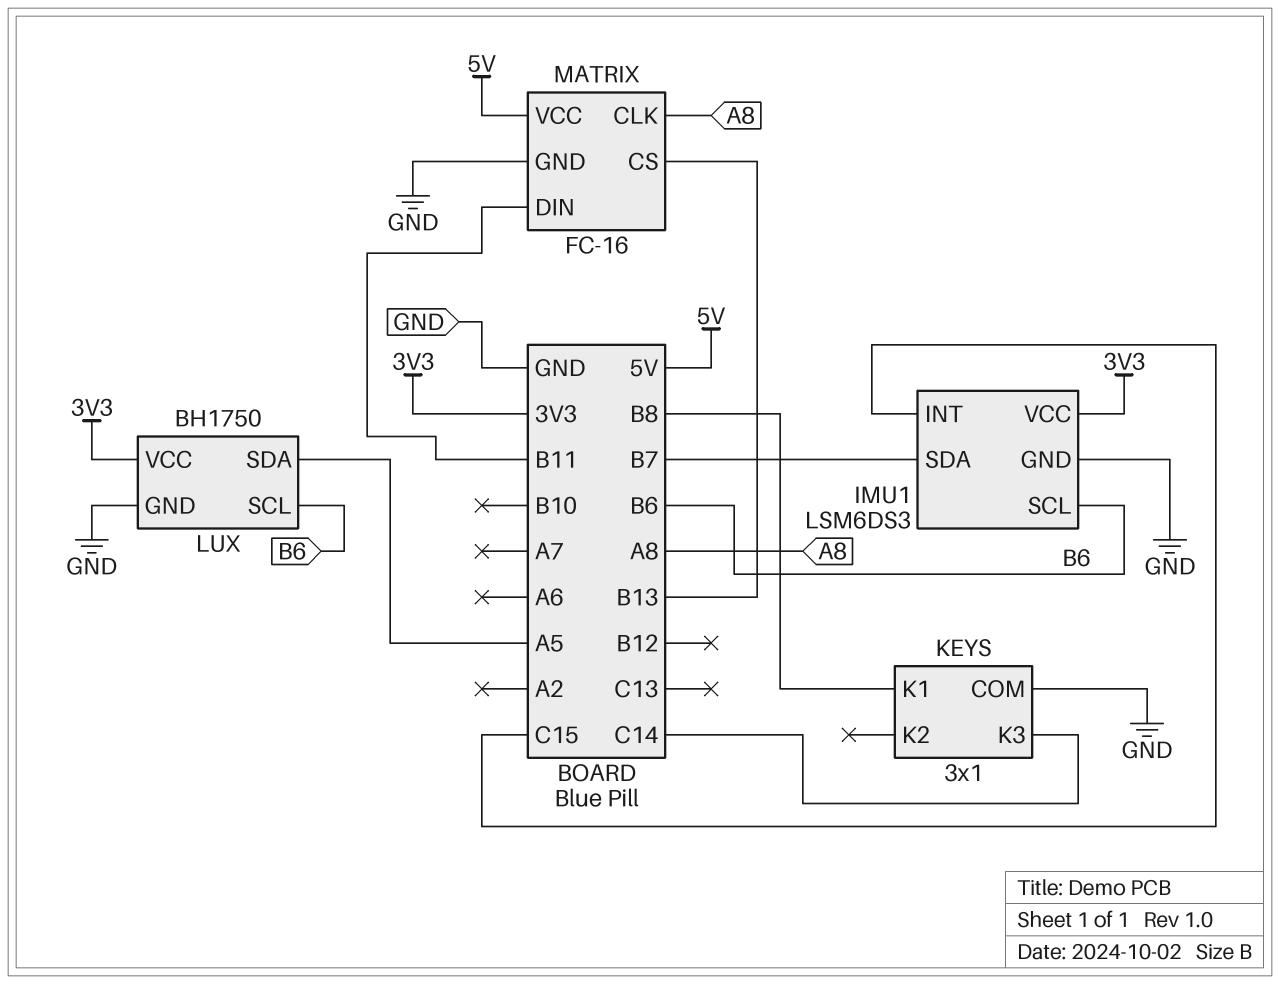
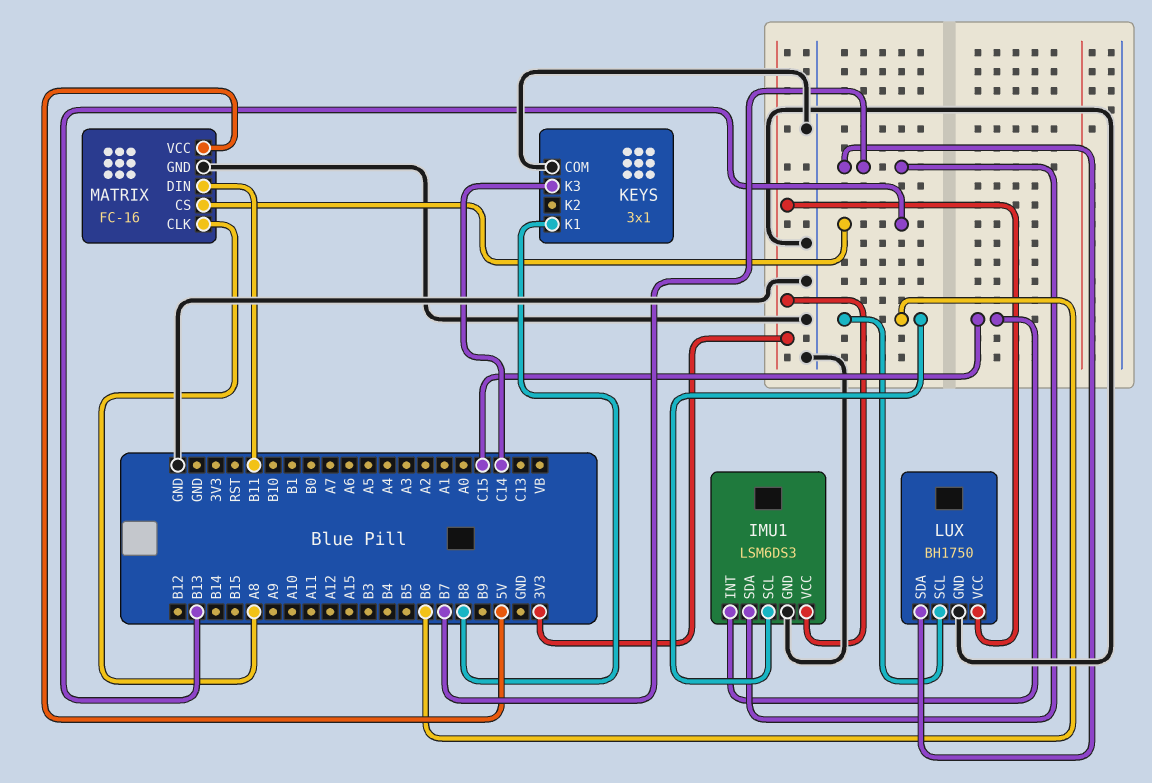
LUX pin SDA: A5 -> B7

